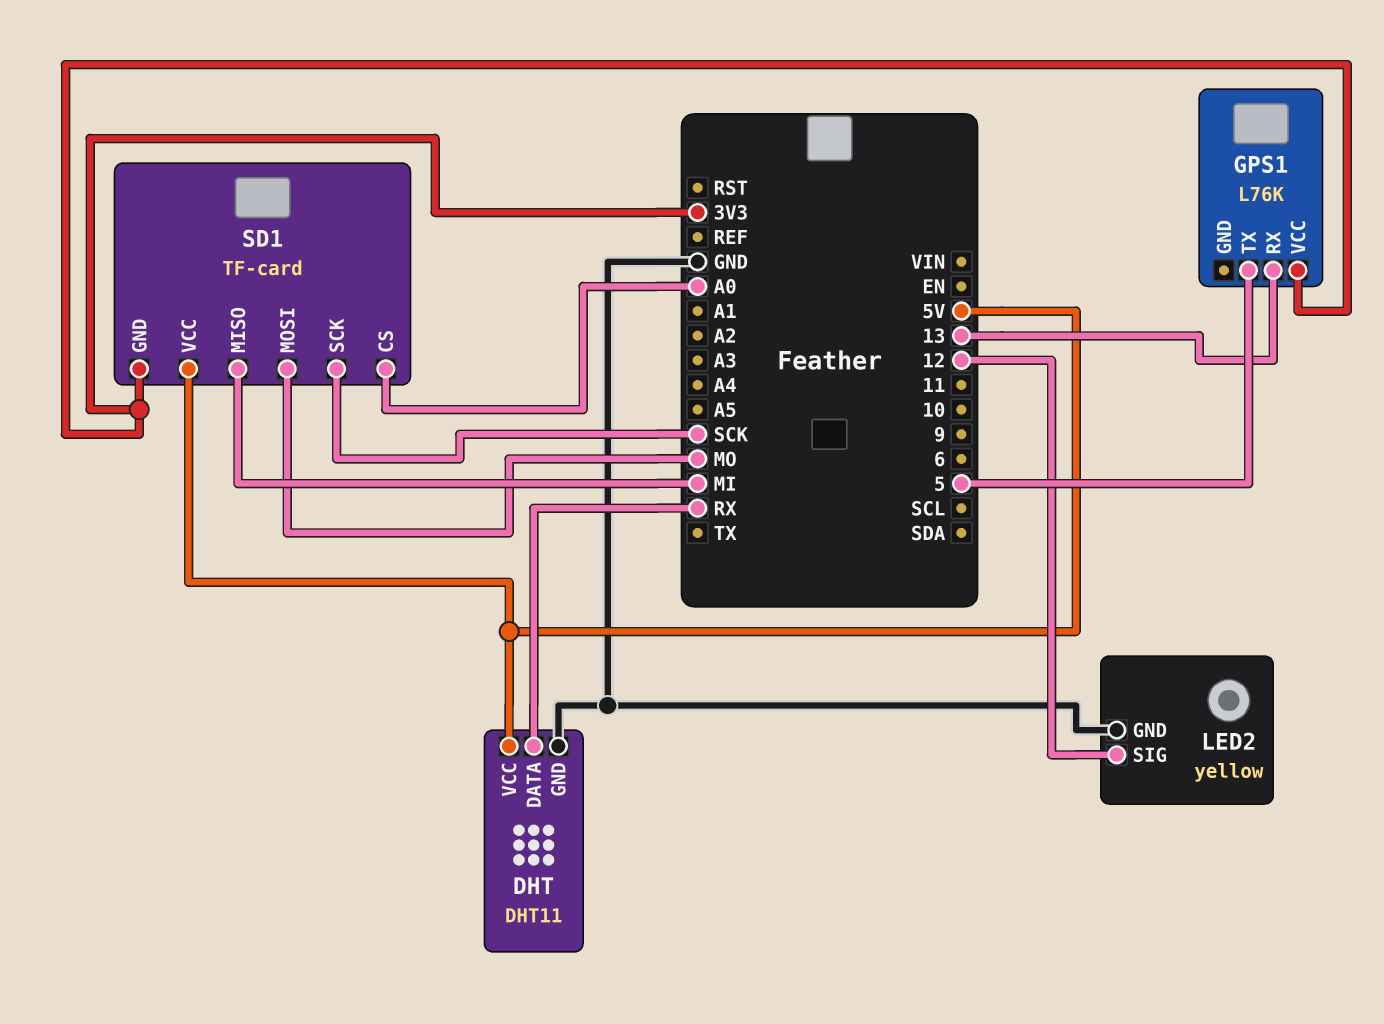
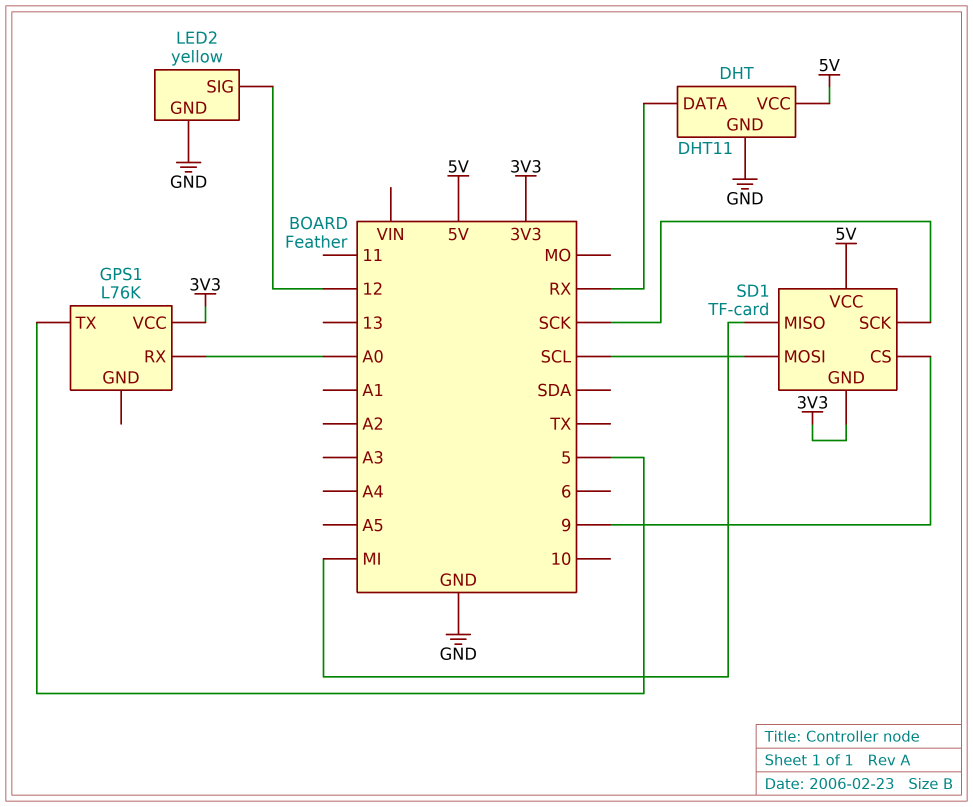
GPS1 pin RX: 13 -> A0
SD1 pin CS: A0 -> 9
SD1 pin MOSI: MO -> SCL

